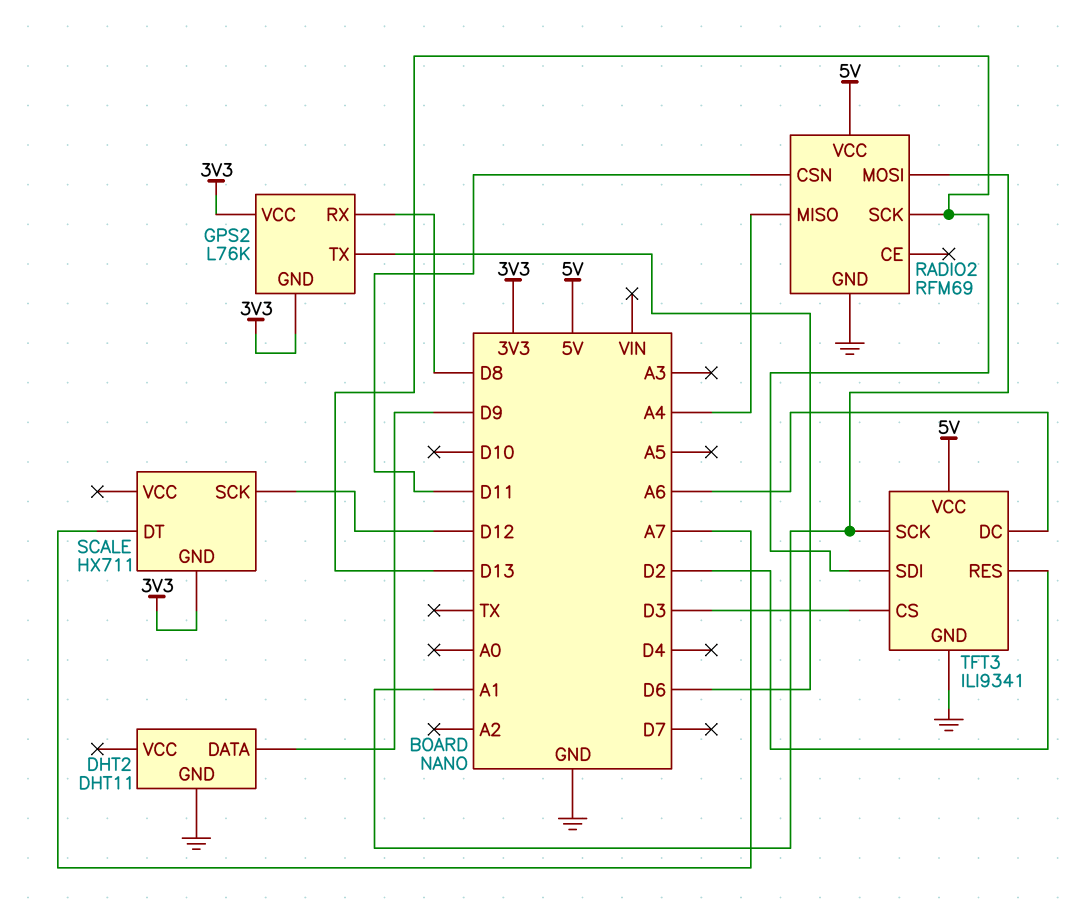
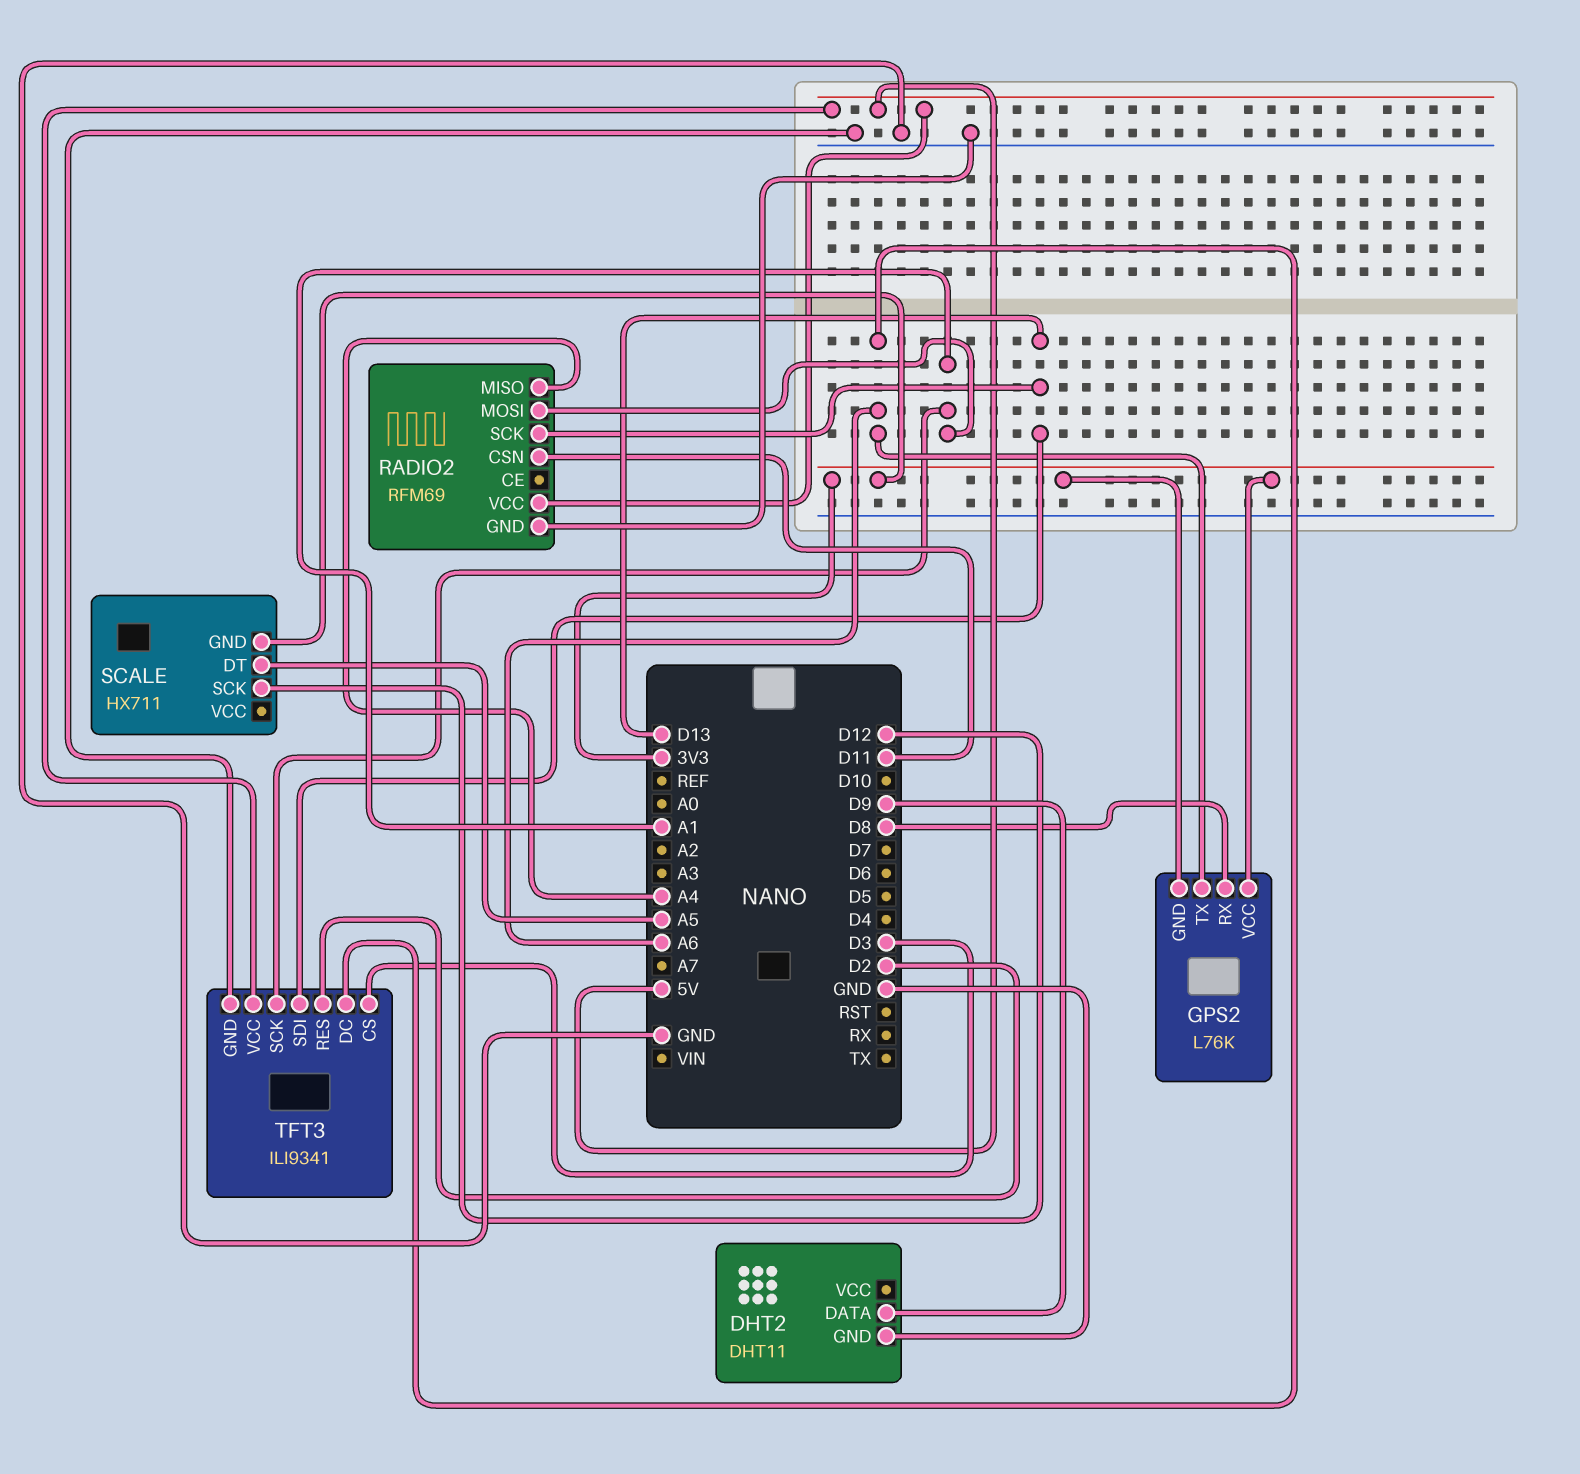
GPS2 pin TX: D6 -> A6
SCALE pin DT: A7 -> A5

